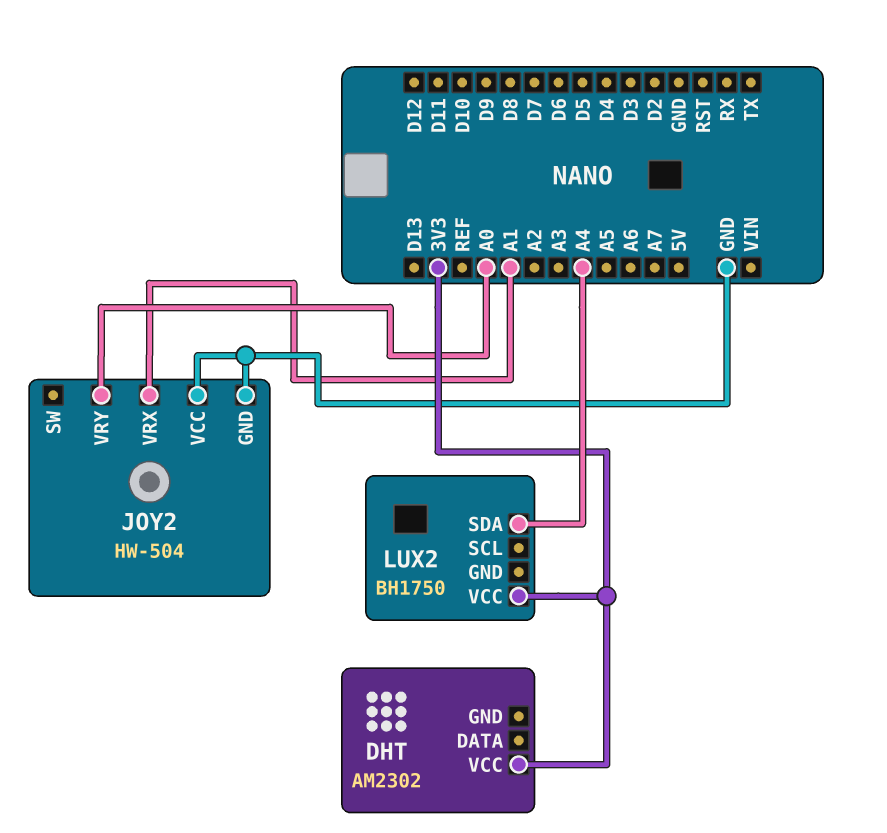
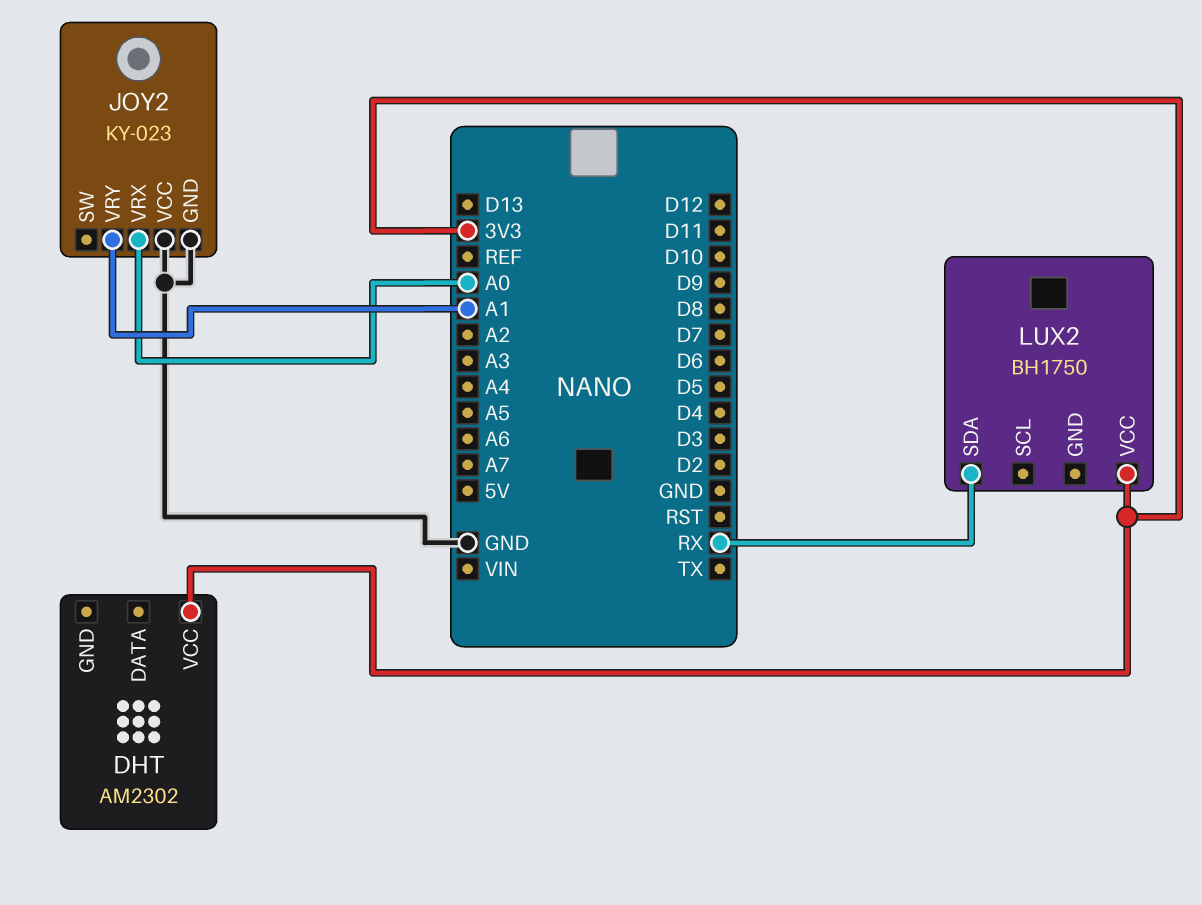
JOY2: HW-504 -> KY-023
JOY2 pin VRX: A1 -> A0
JOY2 pin VRY: A0 -> A1
LUX2 pin SDA: A4 -> RX

